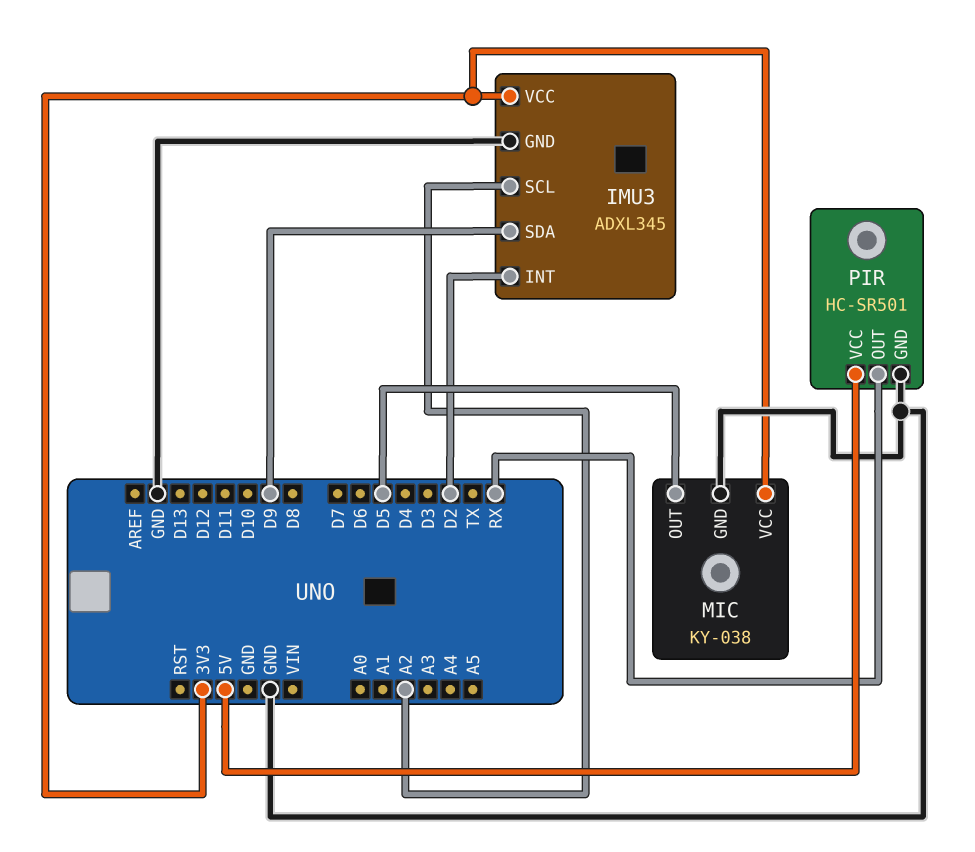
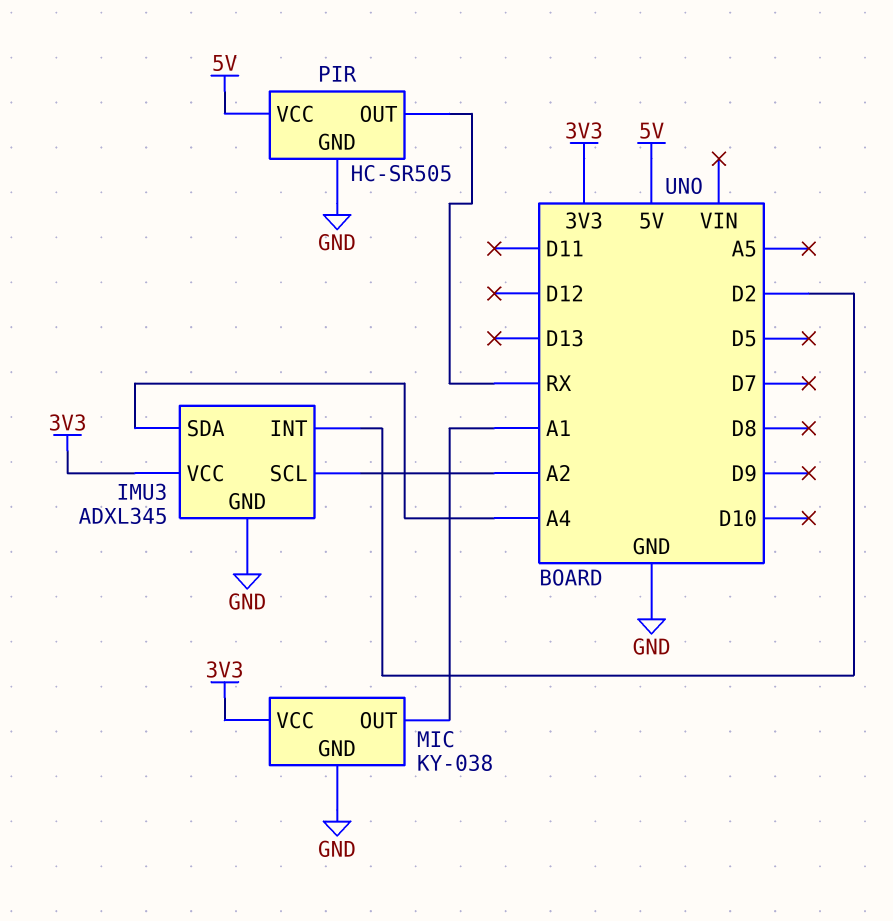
IMU3 pin SDA: D9 -> A4
MIC pin OUT: D5 -> A1
PIR: HC-SR501 -> HC-SR505

